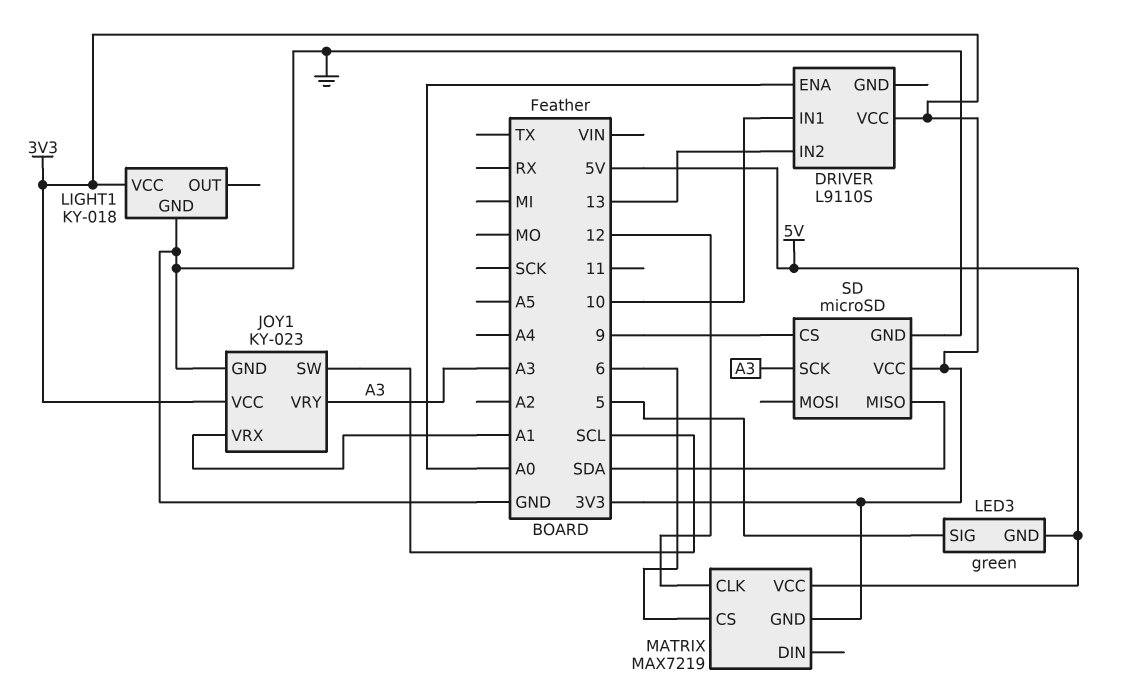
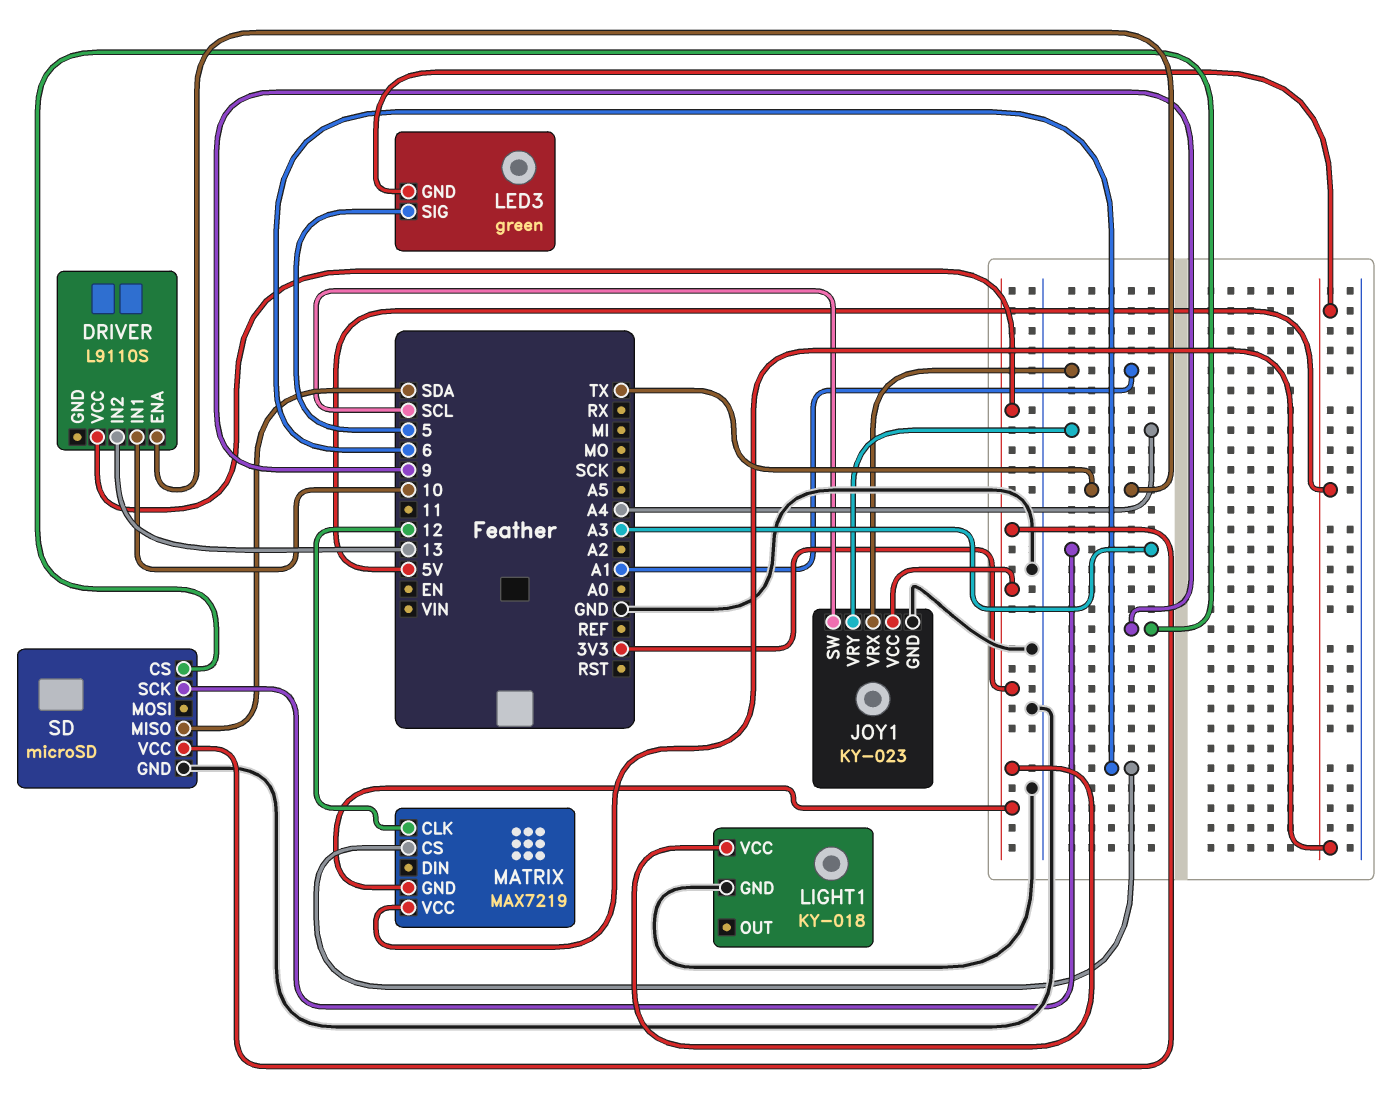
DRIVER pin ENA: A0 -> TX
JOY1 pin VRY: A3 -> A4

